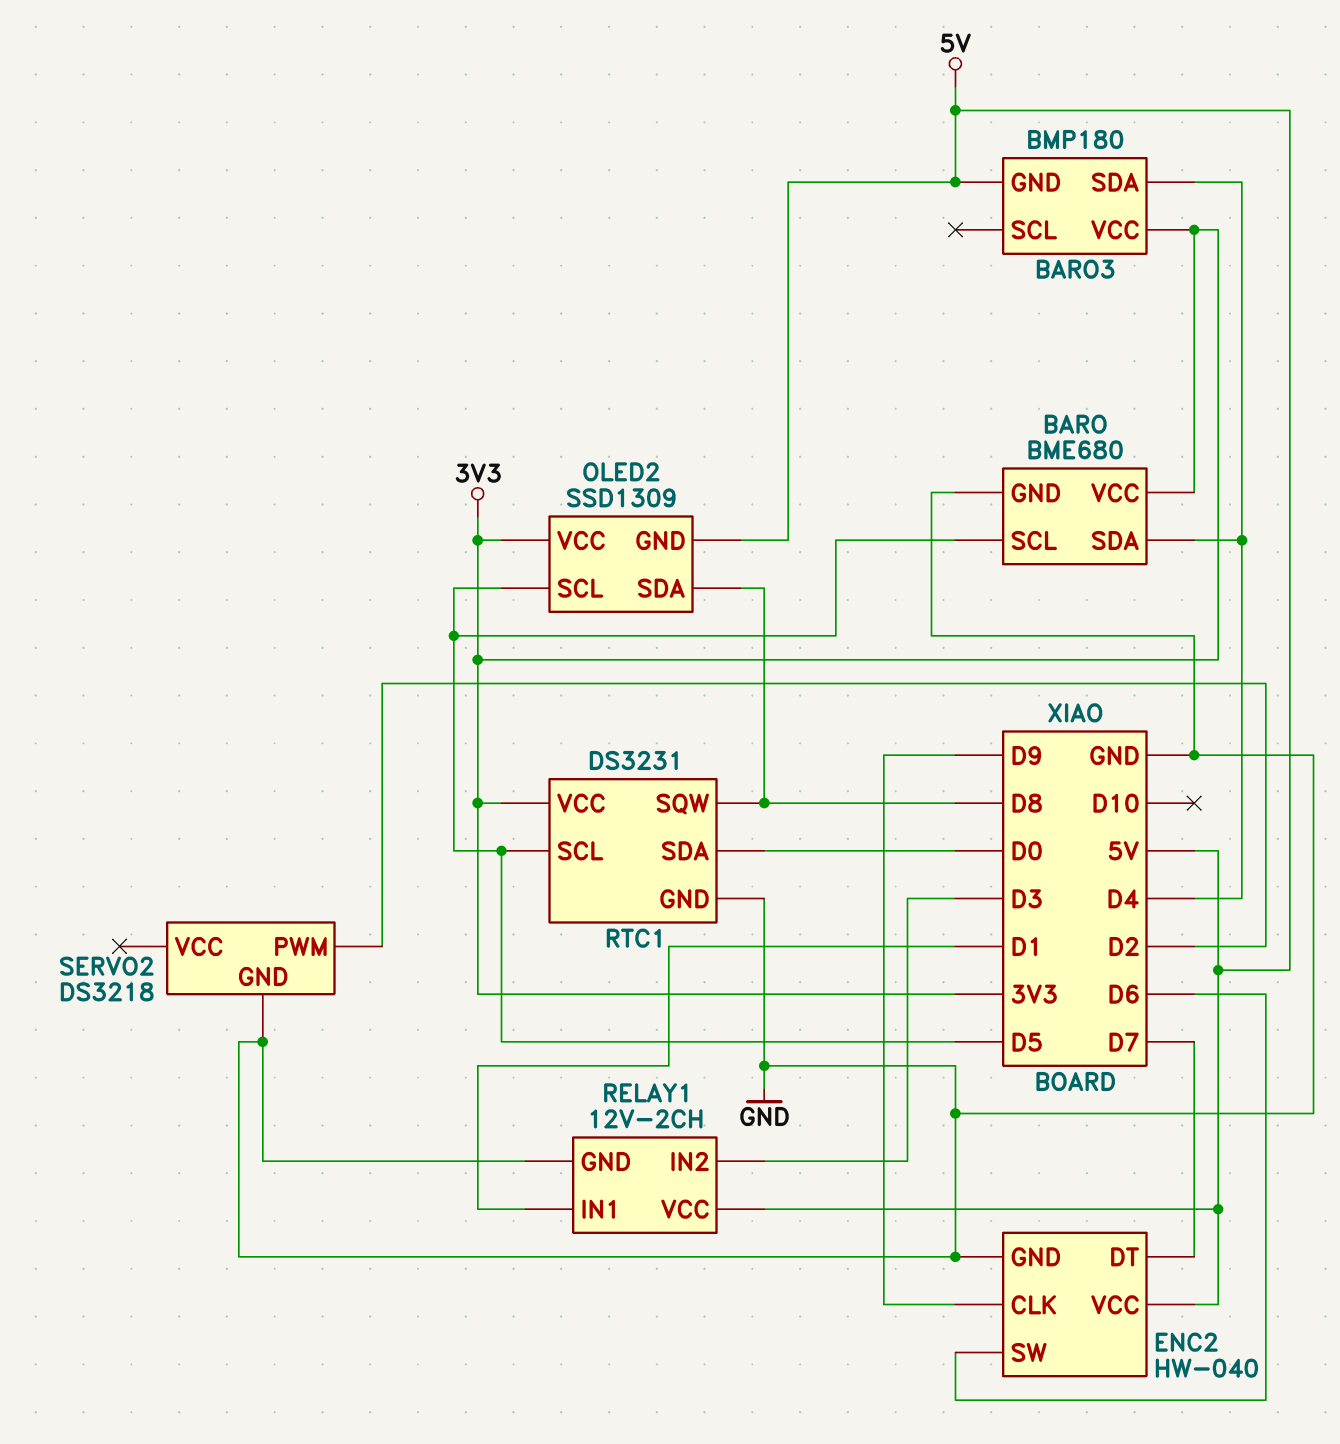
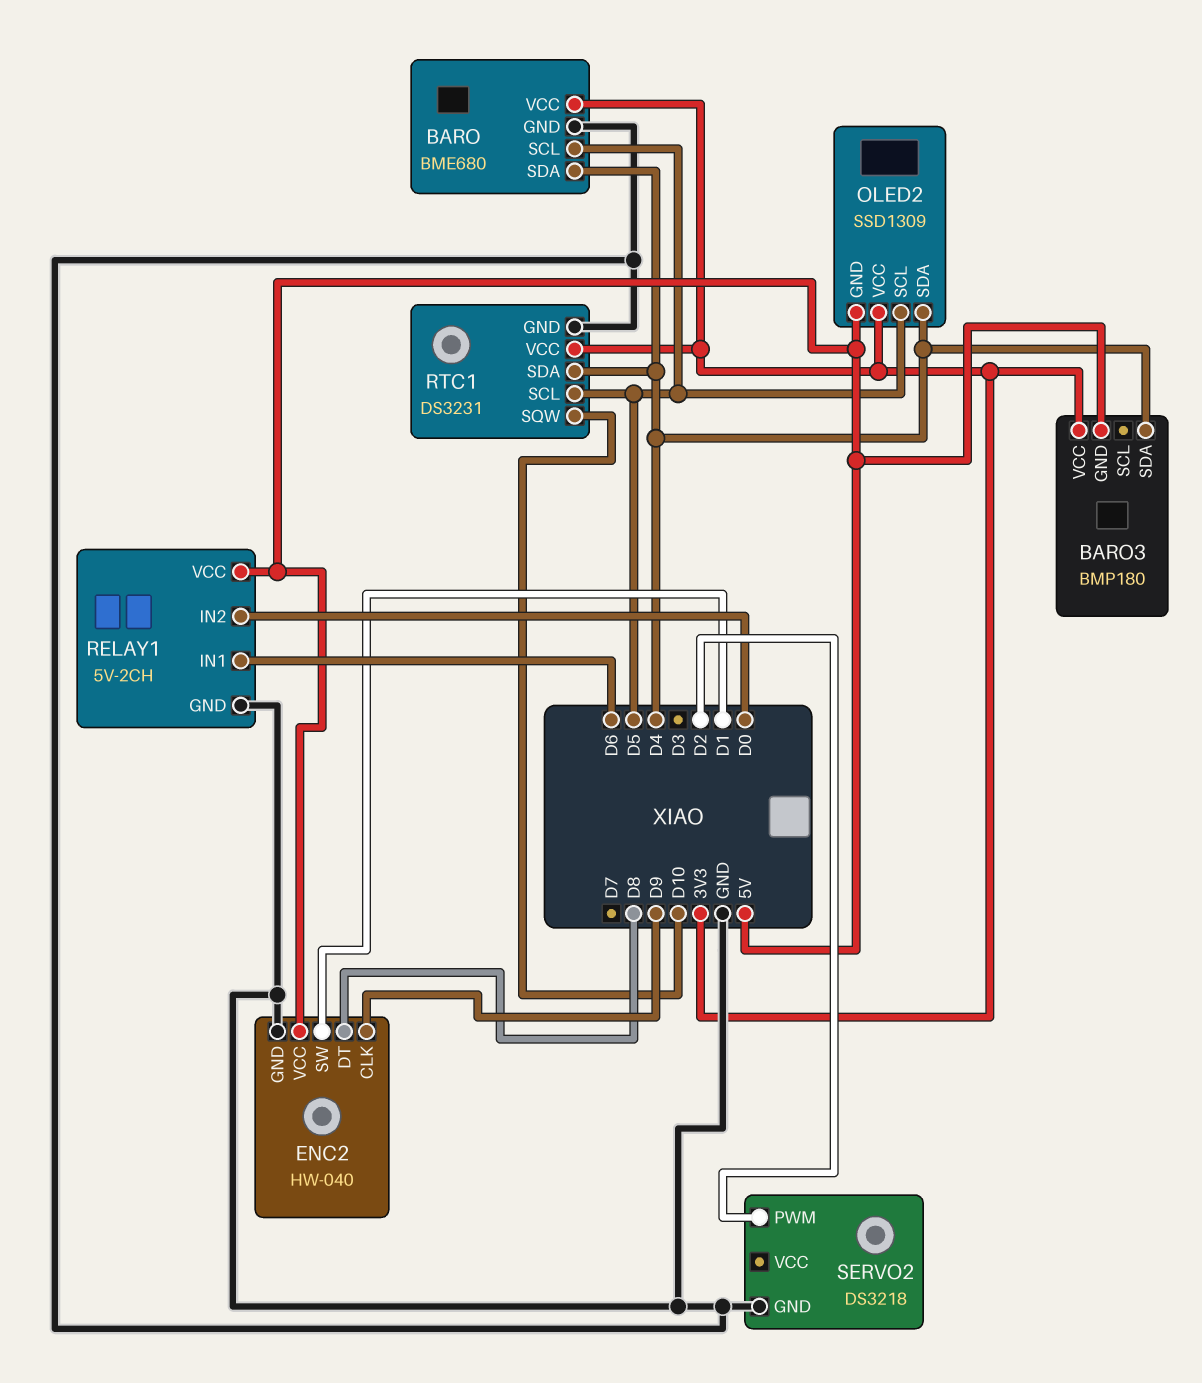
ENC2 pin DT: D7 -> D8
ENC2 pin SW: D6 -> D1
OLED2 pin SDA: D8 -> D4
RELAY1: 12V-2CH -> 5V-2CH
RELAY1 pin IN1: D1 -> D6
RELAY1 pin IN2: D3 -> D0
RTC1 pin SDA: D0 -> D4
RTC1 pin SQW: D8 -> D10

